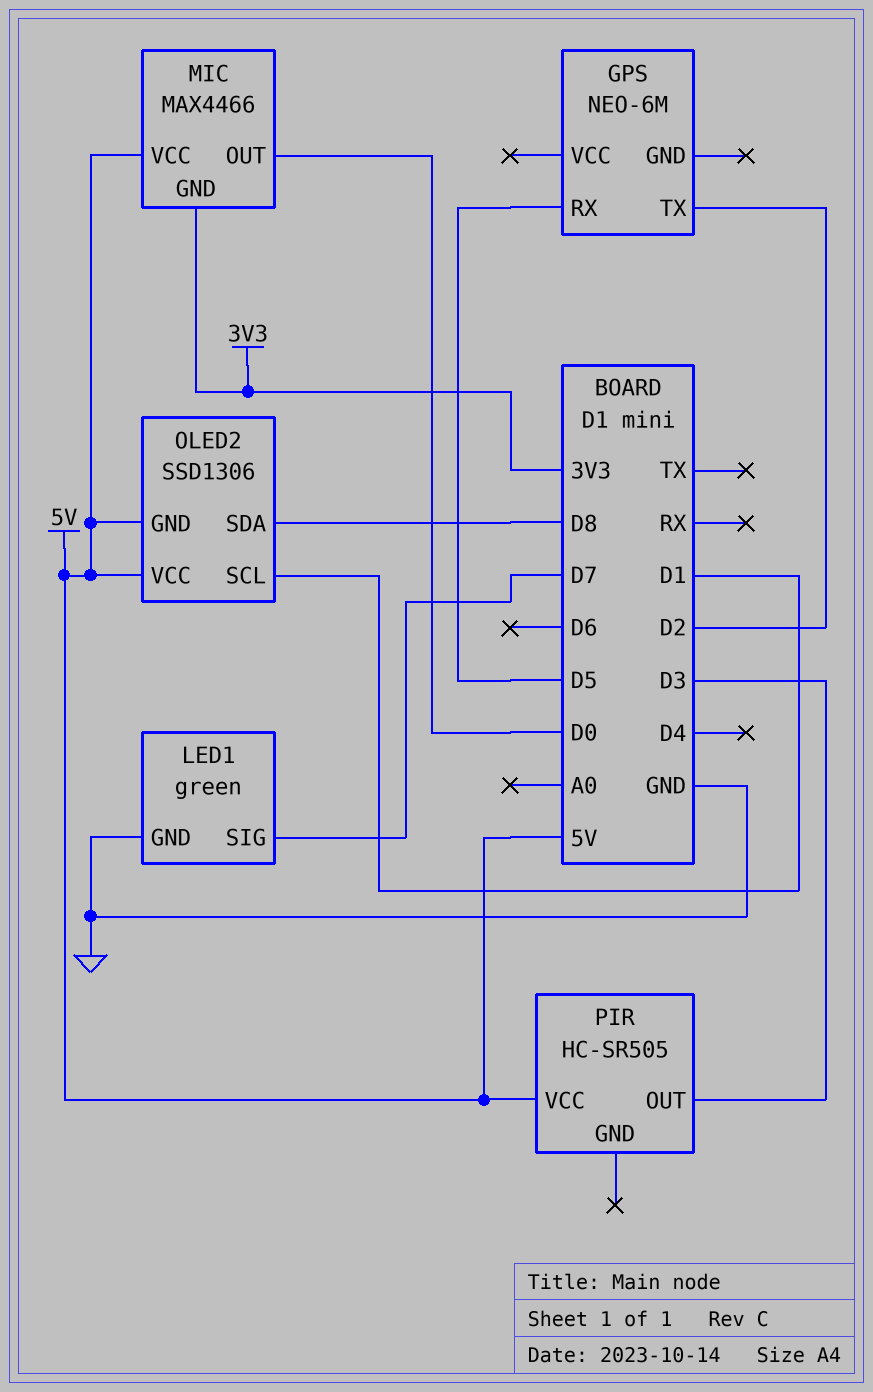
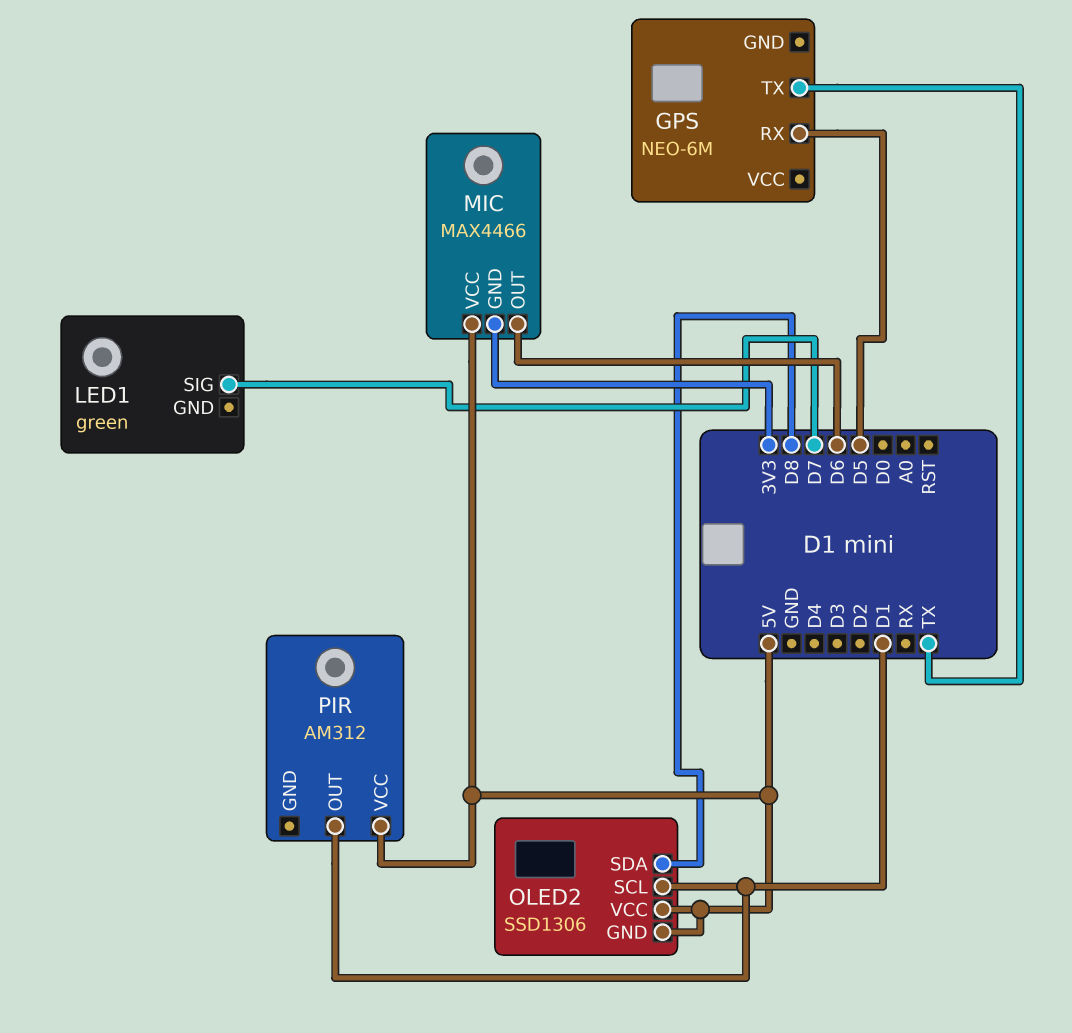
GPS pin TX: D2 -> TX
LED1 pin GND: GND -> none
MIC pin OUT: D0 -> D6
PIR: HC-SR505 -> AM312
PIR pin OUT: D3 -> D1

